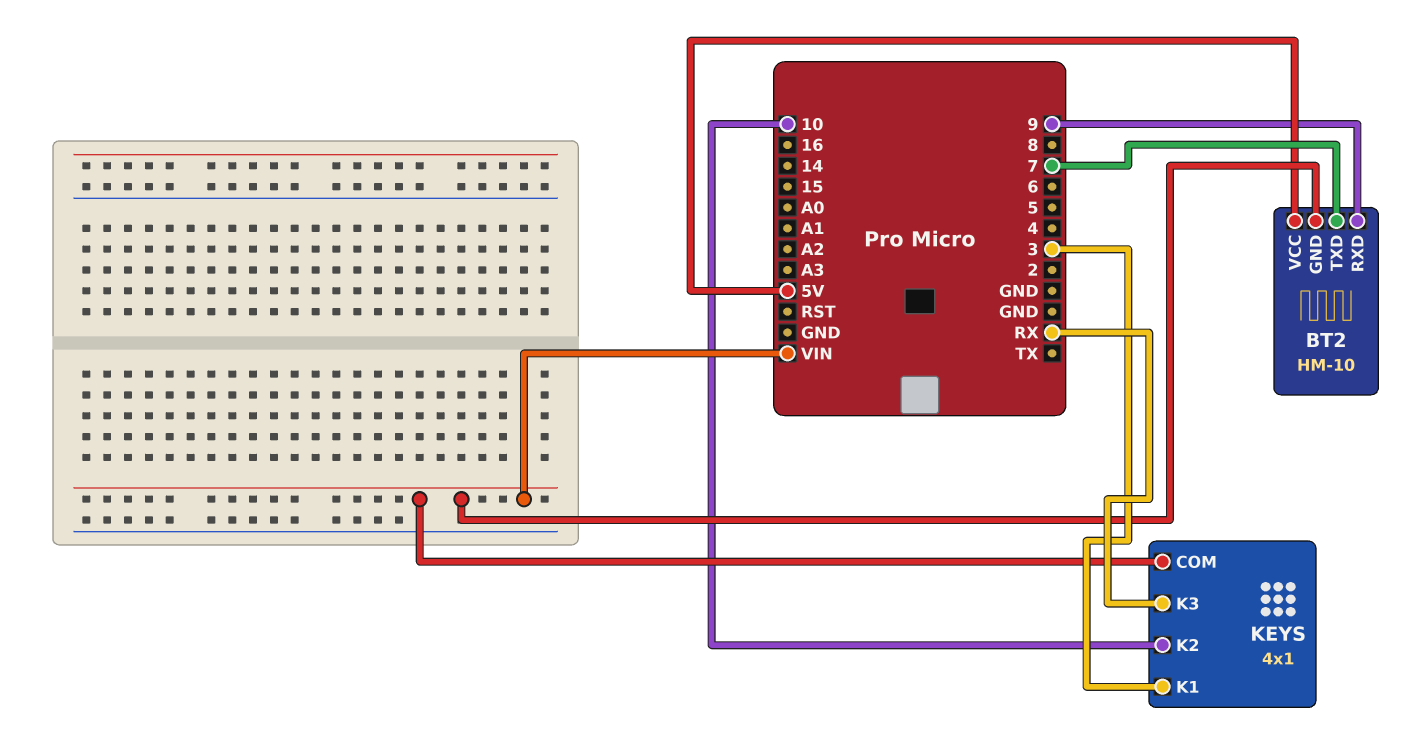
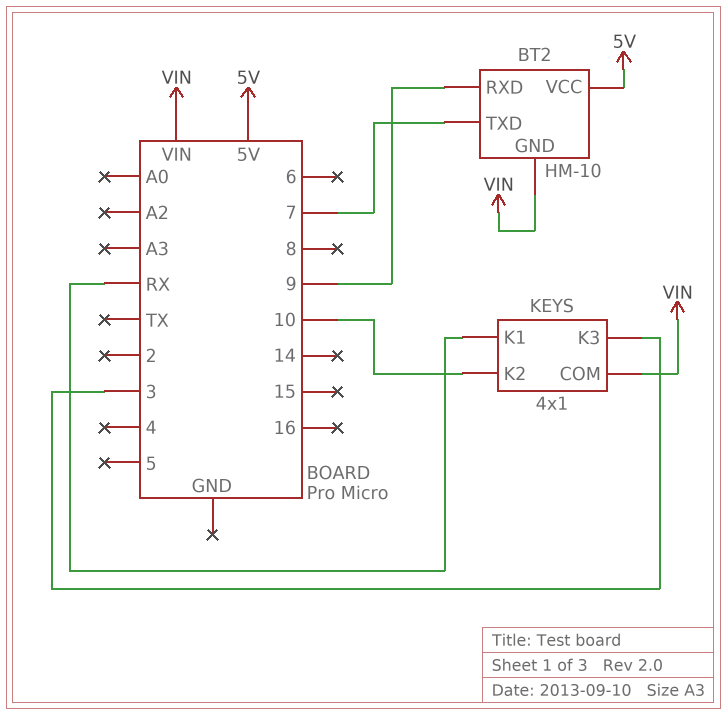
KEYS pin K1: 3 -> RX
KEYS pin K3: RX -> 3

